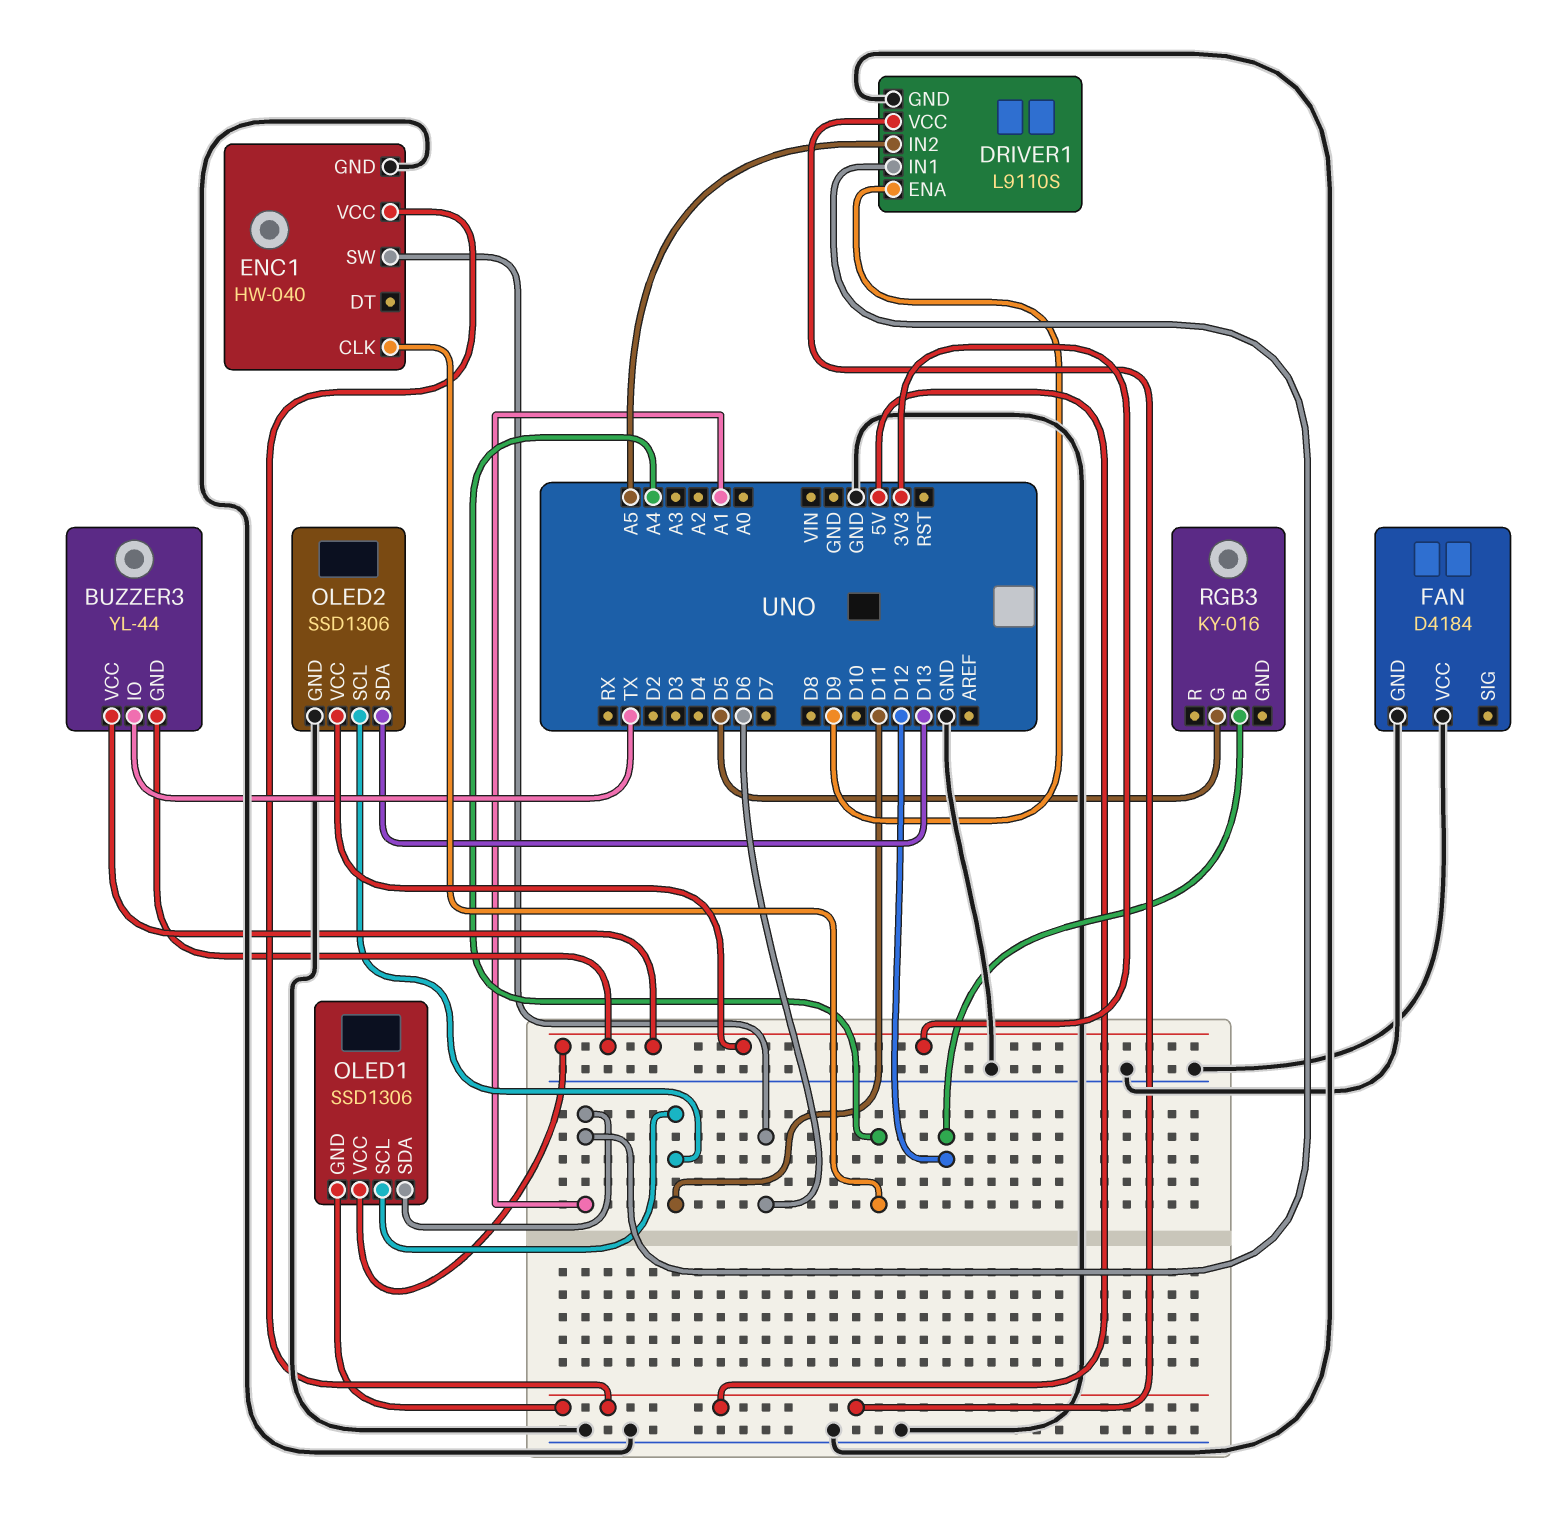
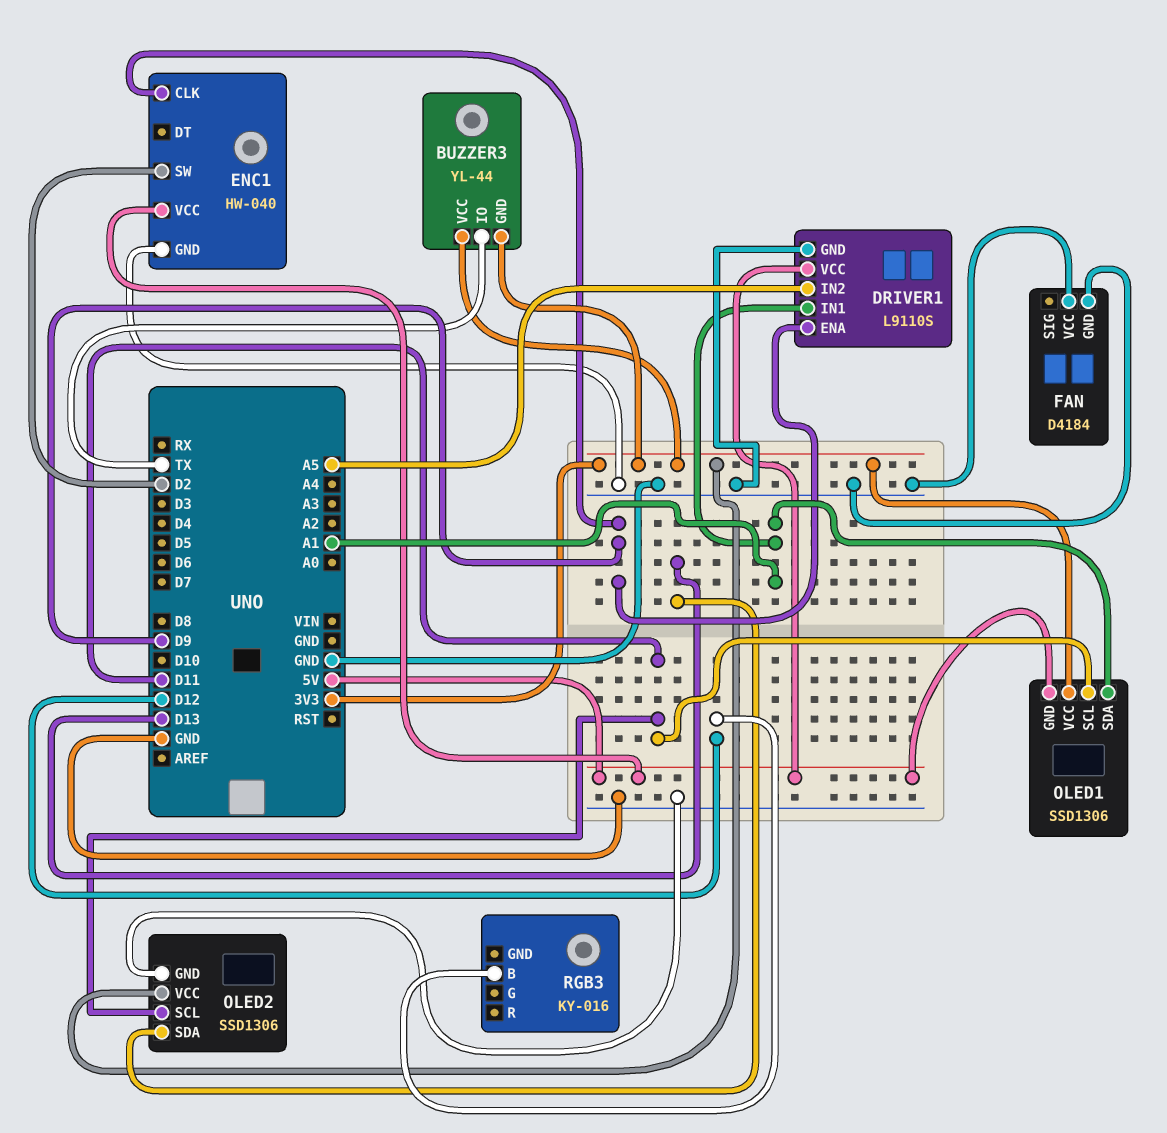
ENC1 pin CLK: A4 -> D9
ENC1 pin SW: D6 -> D2
RGB3 pin G: D5 -> none

